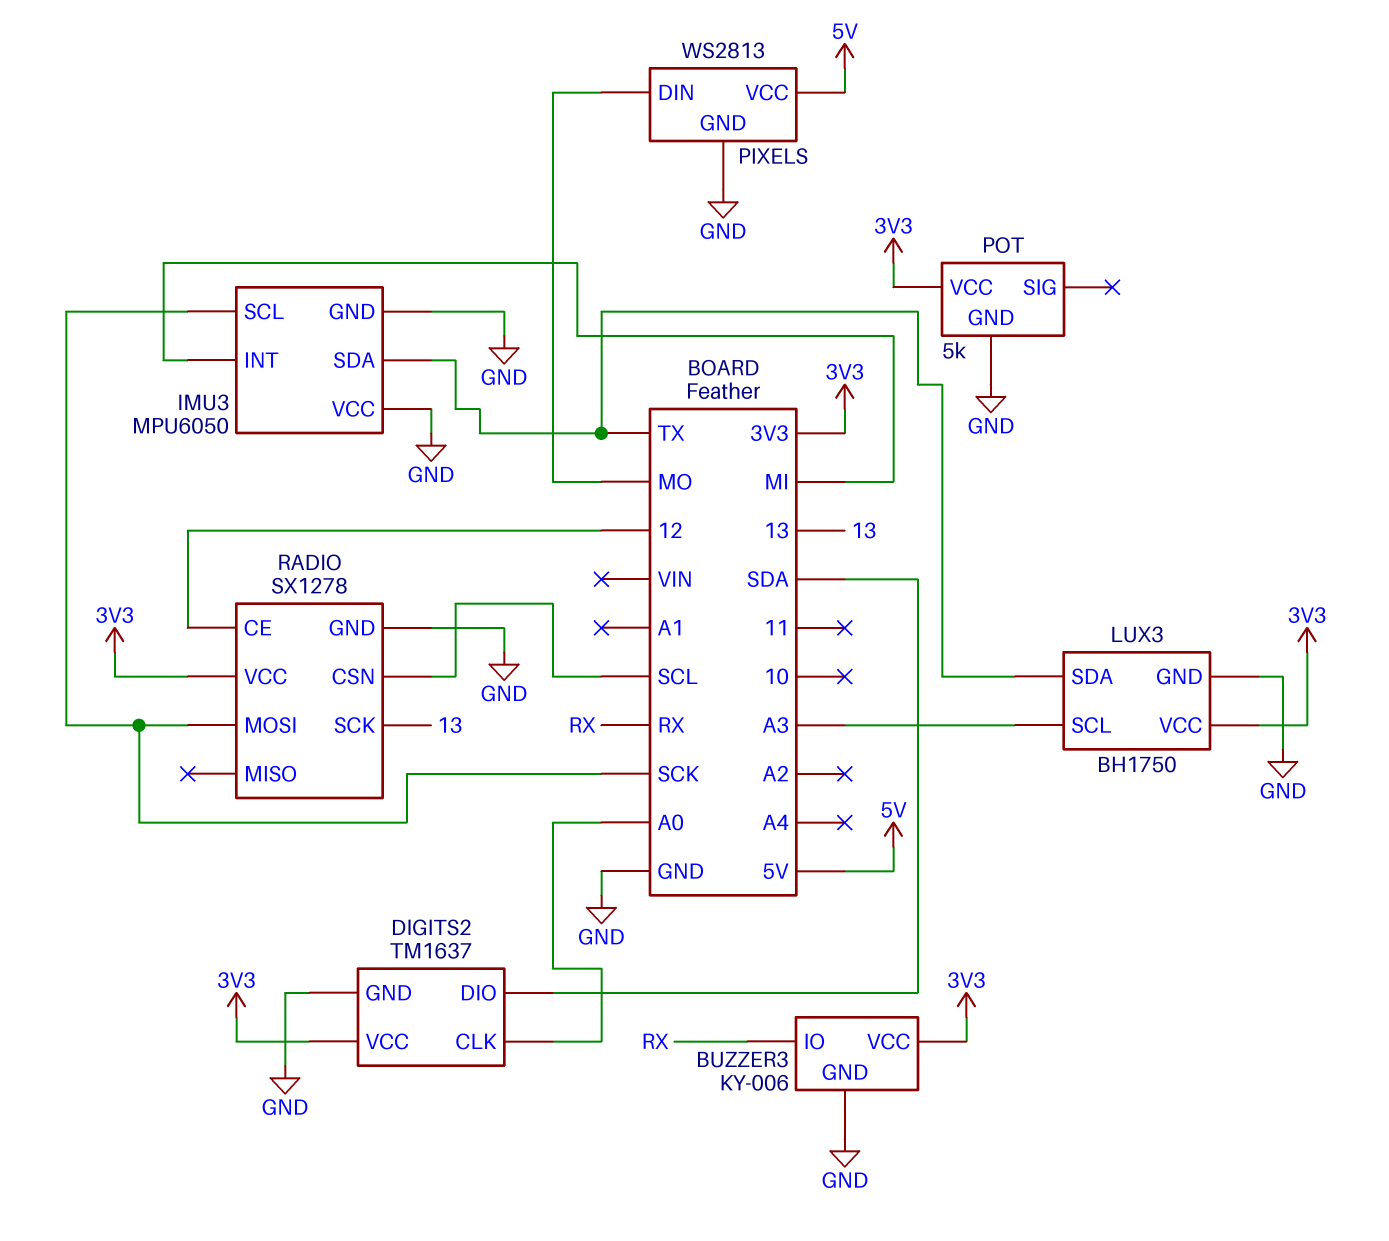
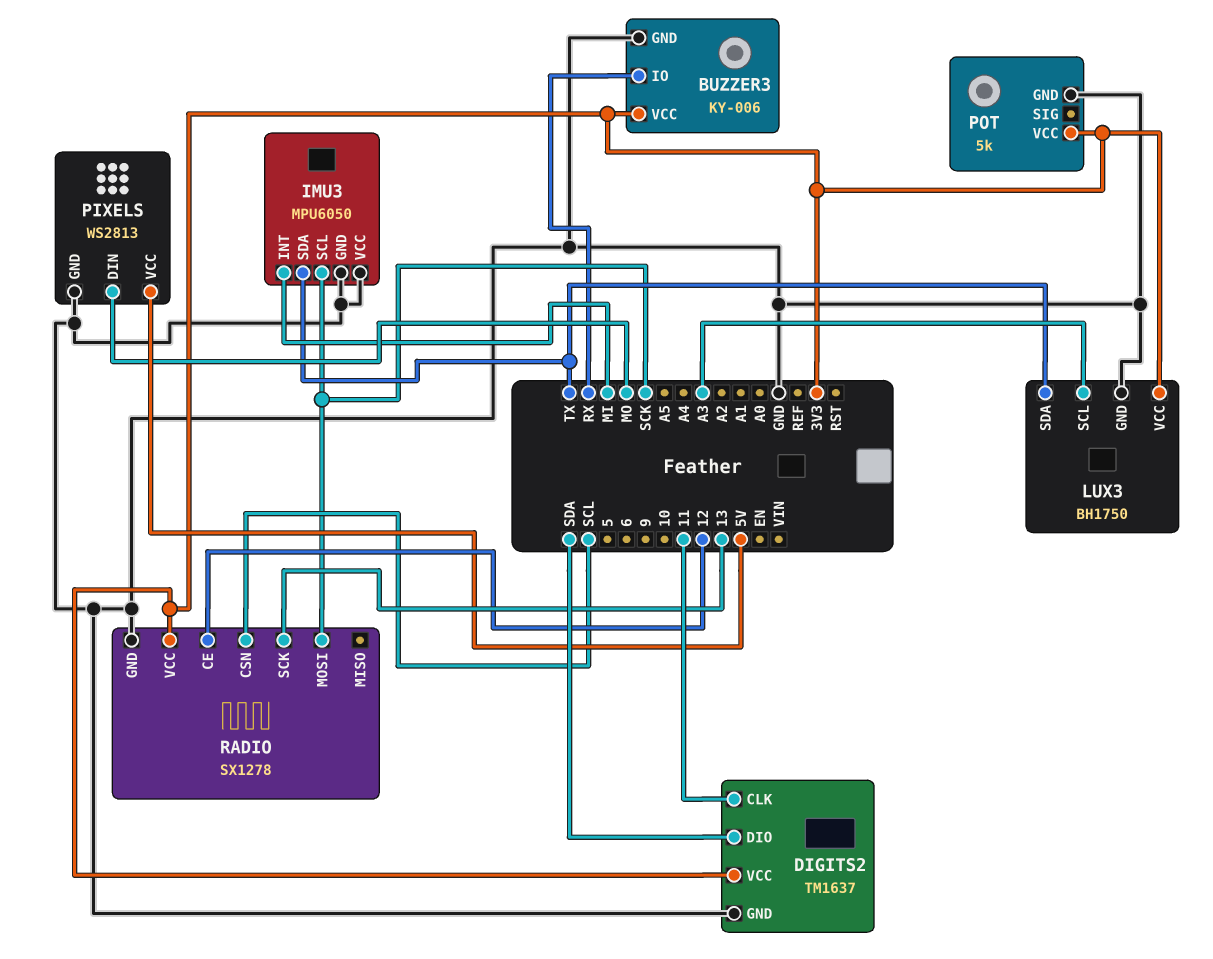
DIGITS2 pin CLK: A0 -> 11

